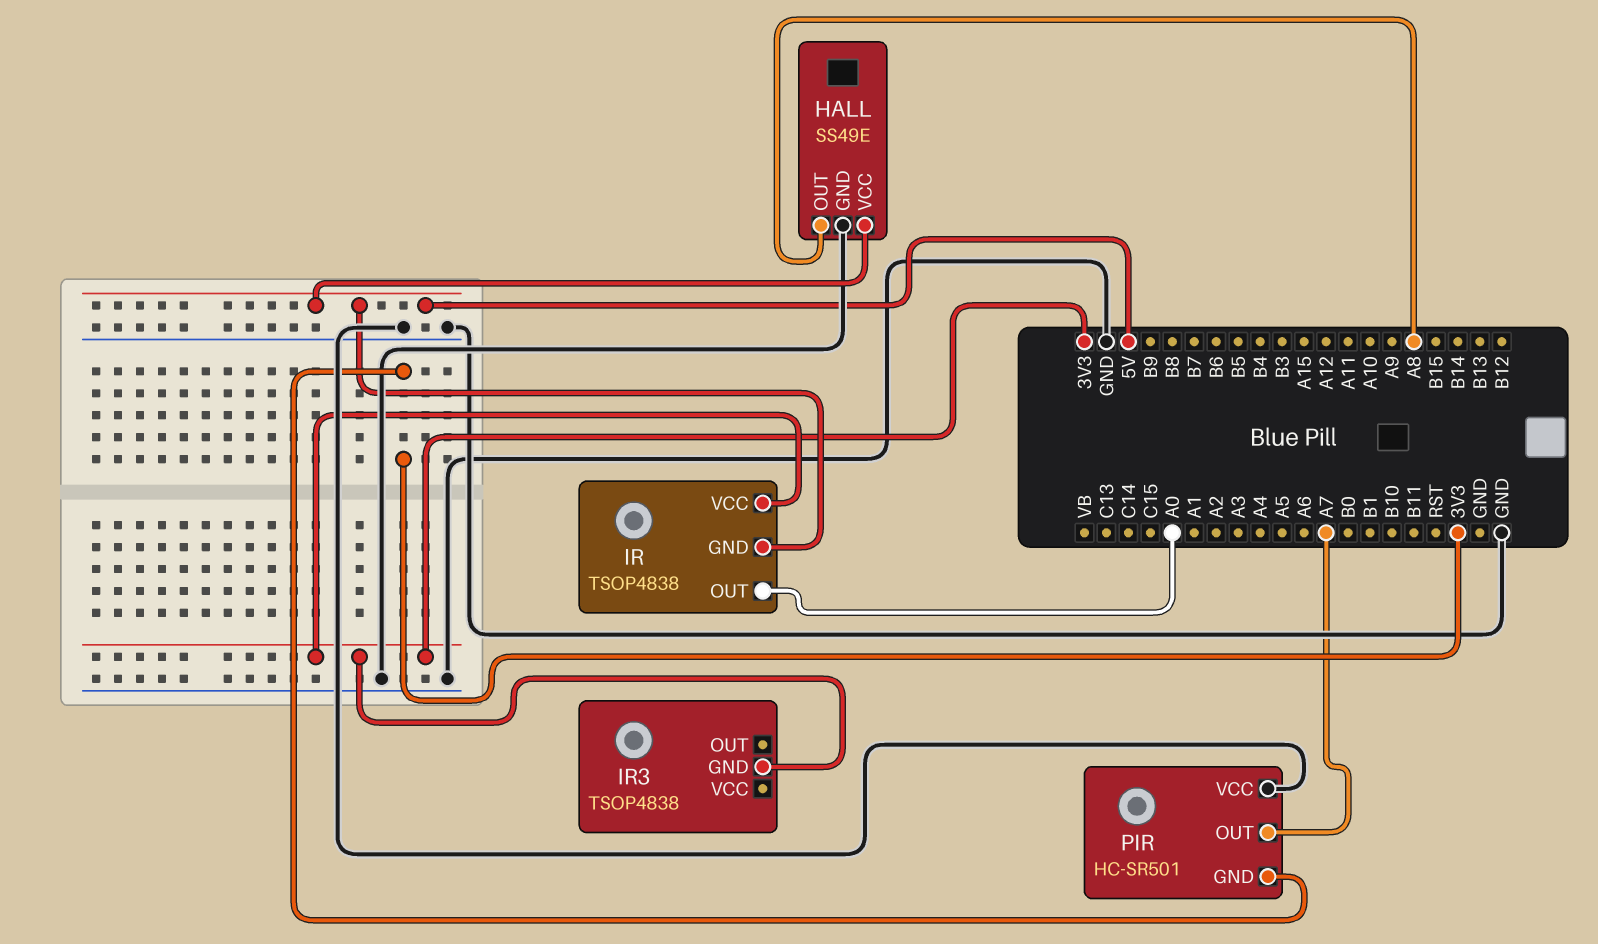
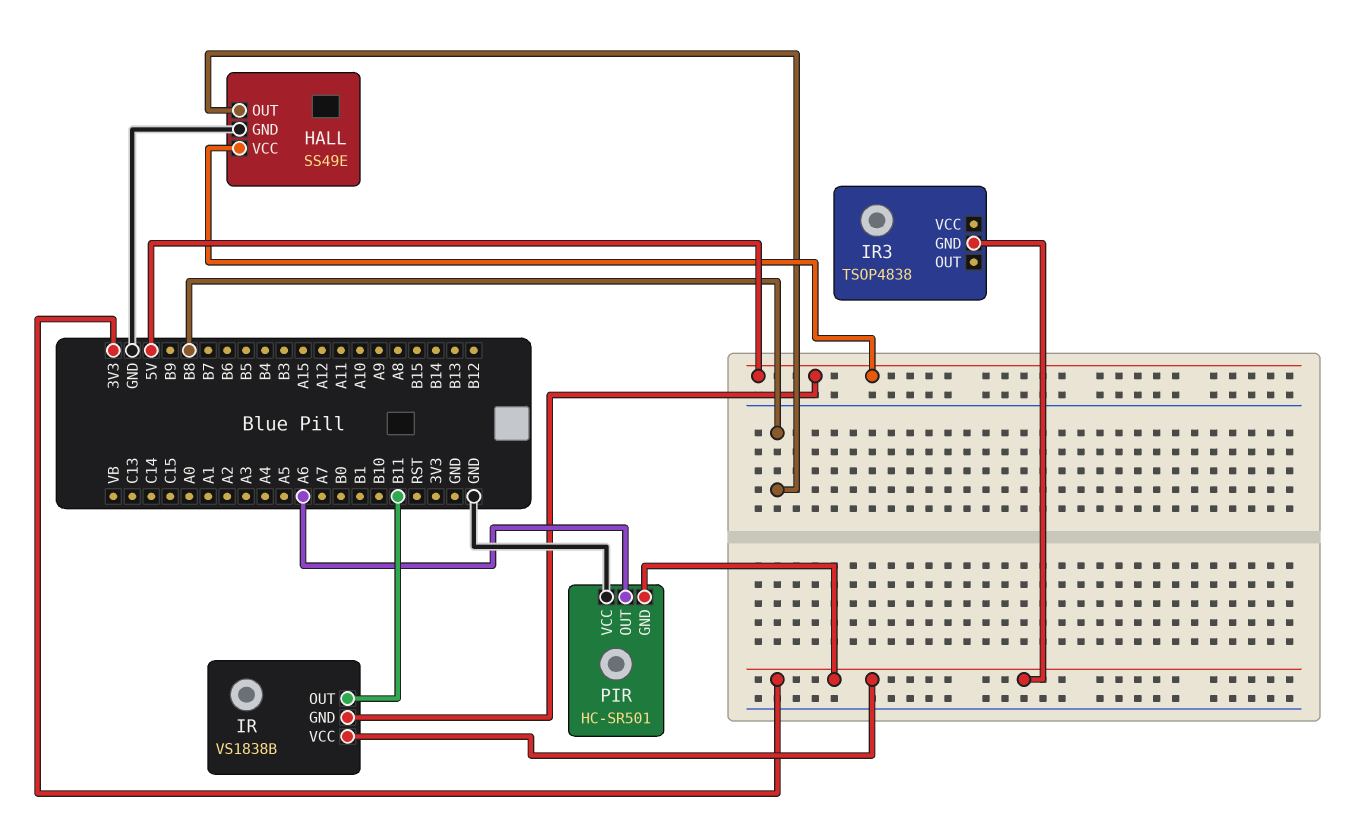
HALL pin OUT: A8 -> B8
IR: TSOP4838 -> VS1838B
IR pin OUT: A0 -> B11
PIR pin OUT: A7 -> A6

